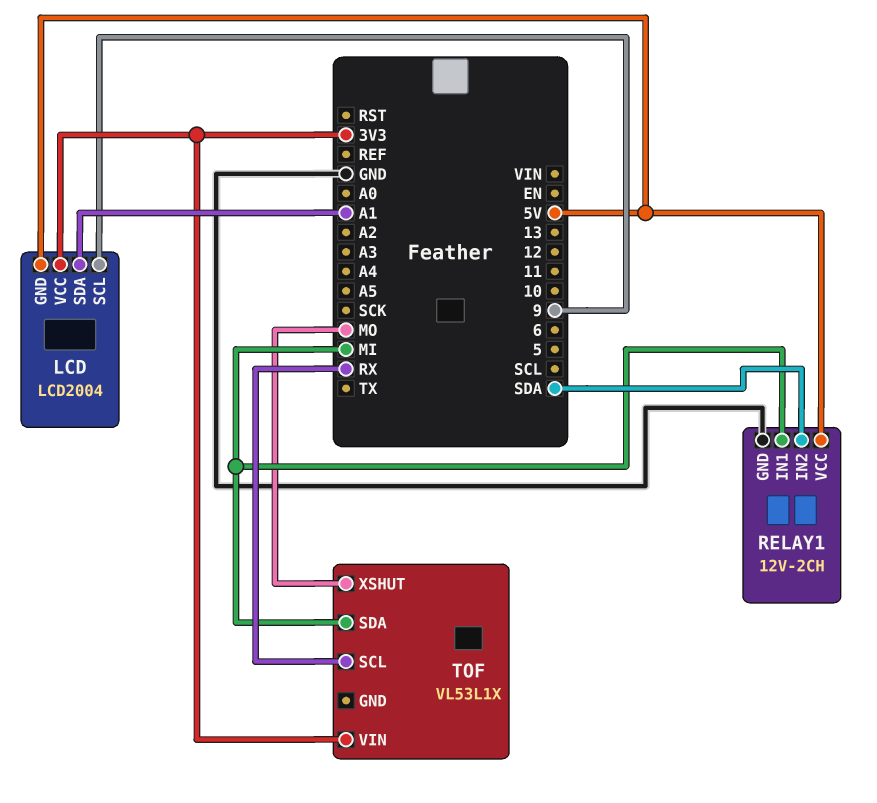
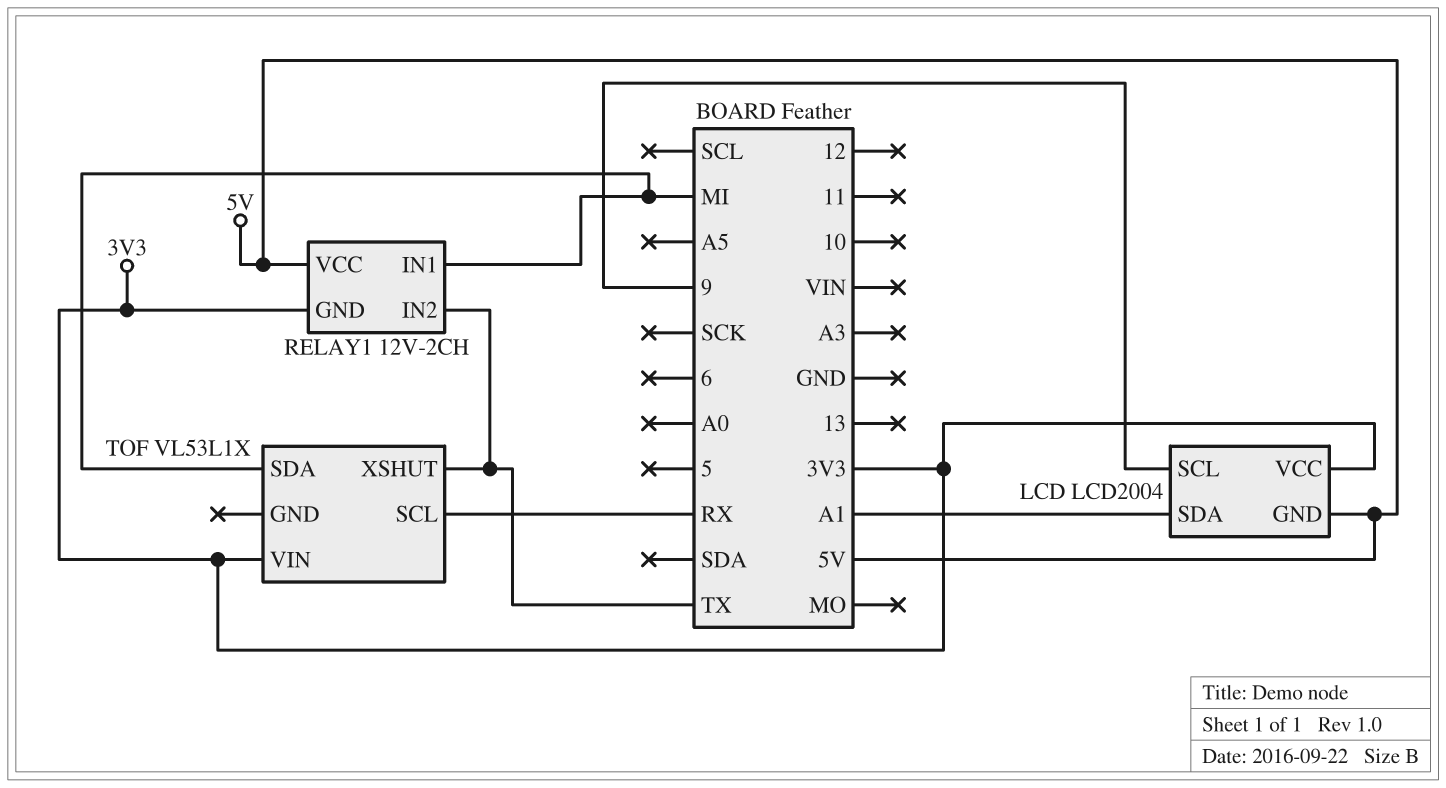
RELAY1 pin GND: GND -> 3V3
RELAY1 pin IN2: SDA -> TX
TOF pin XSHUT: MO -> TX

